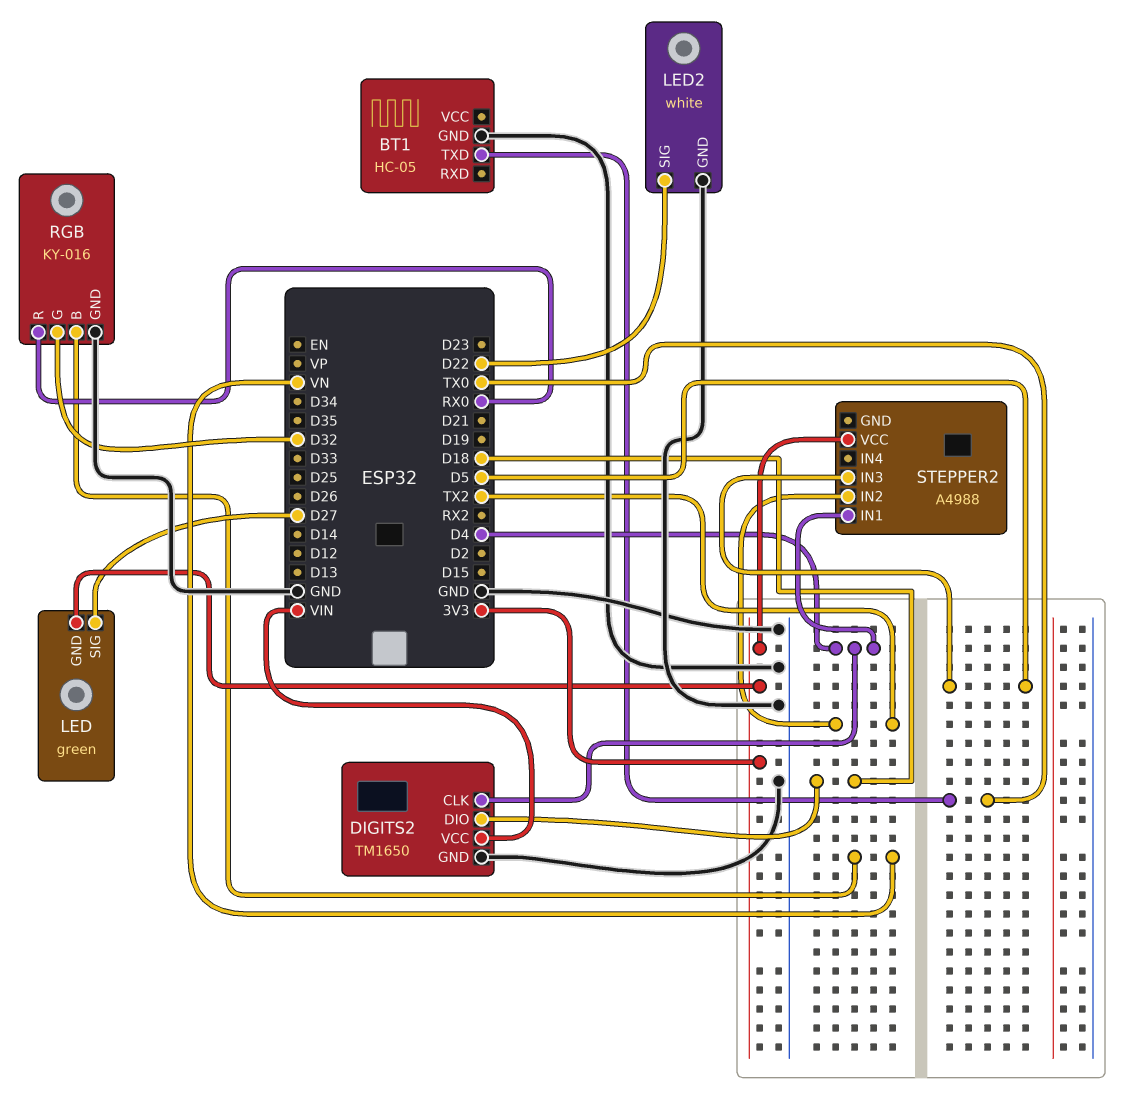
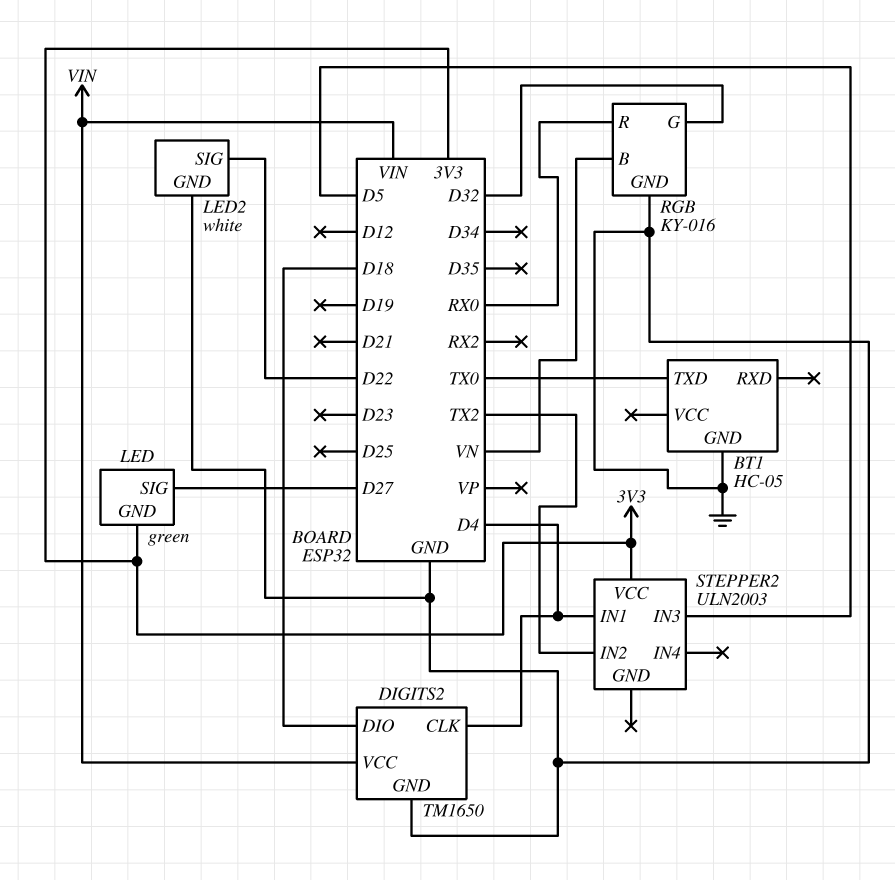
STEPPER2: A4988 -> ULN2003

